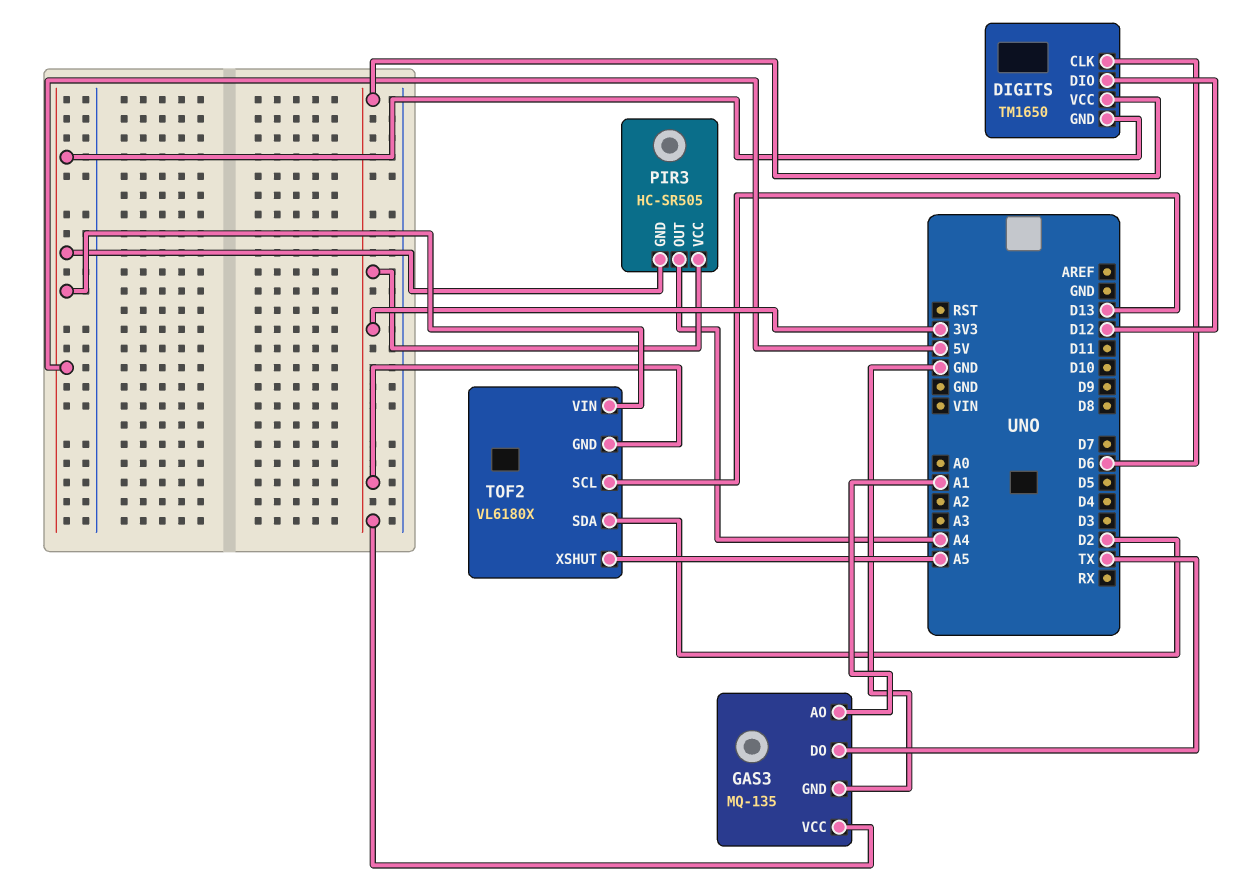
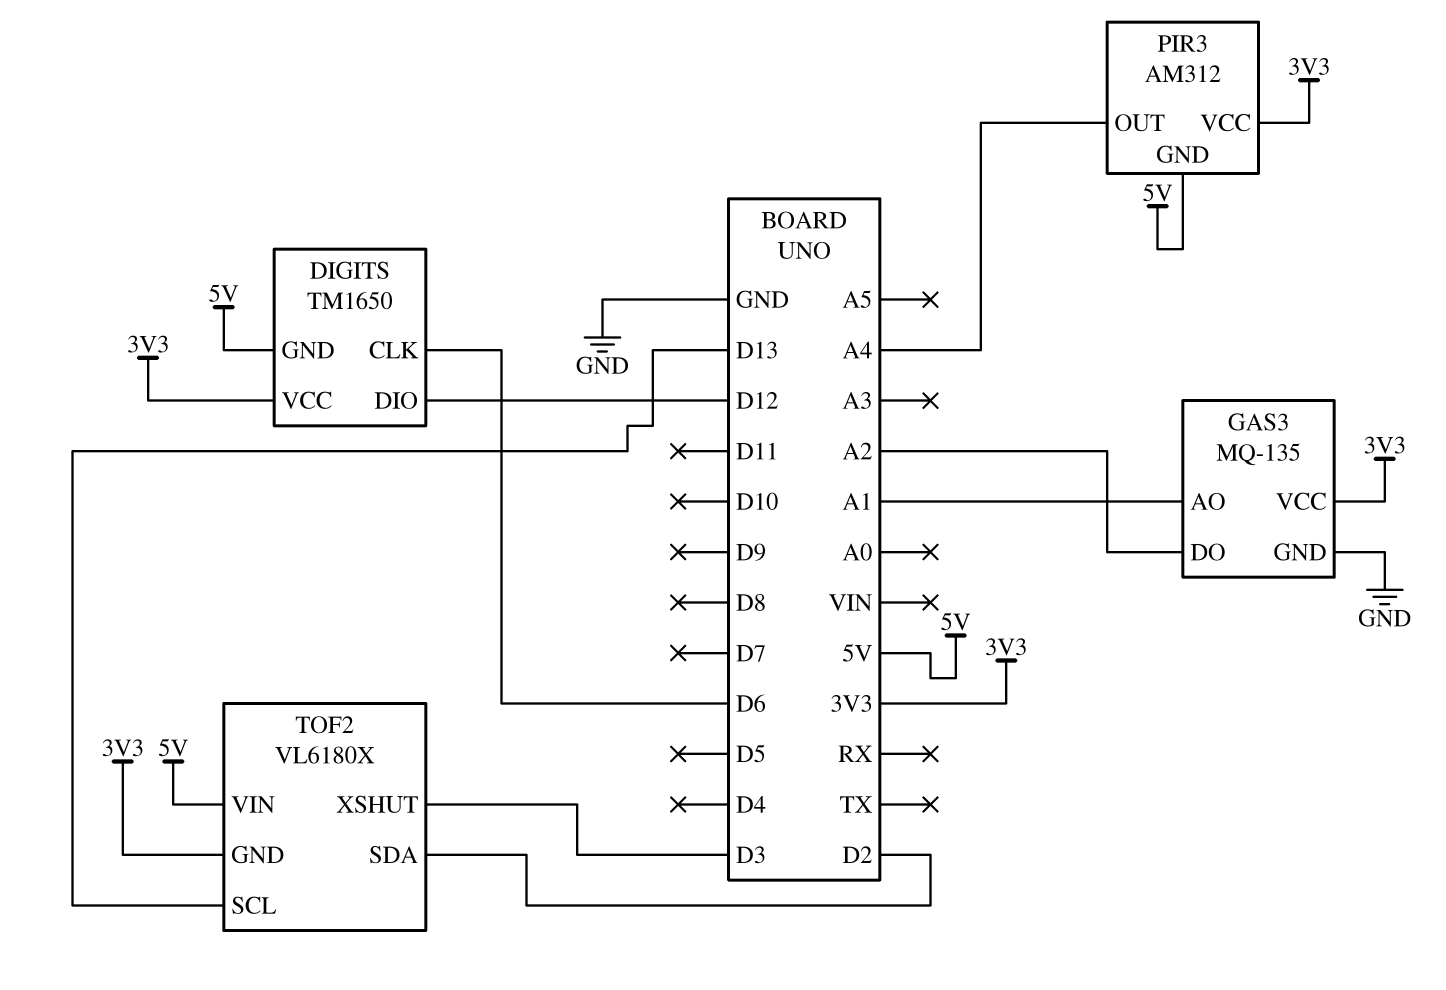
GAS3 pin DO: TX -> A2
PIR3: HC-SR505 -> AM312
TOF2 pin XSHUT: A5 -> D3

